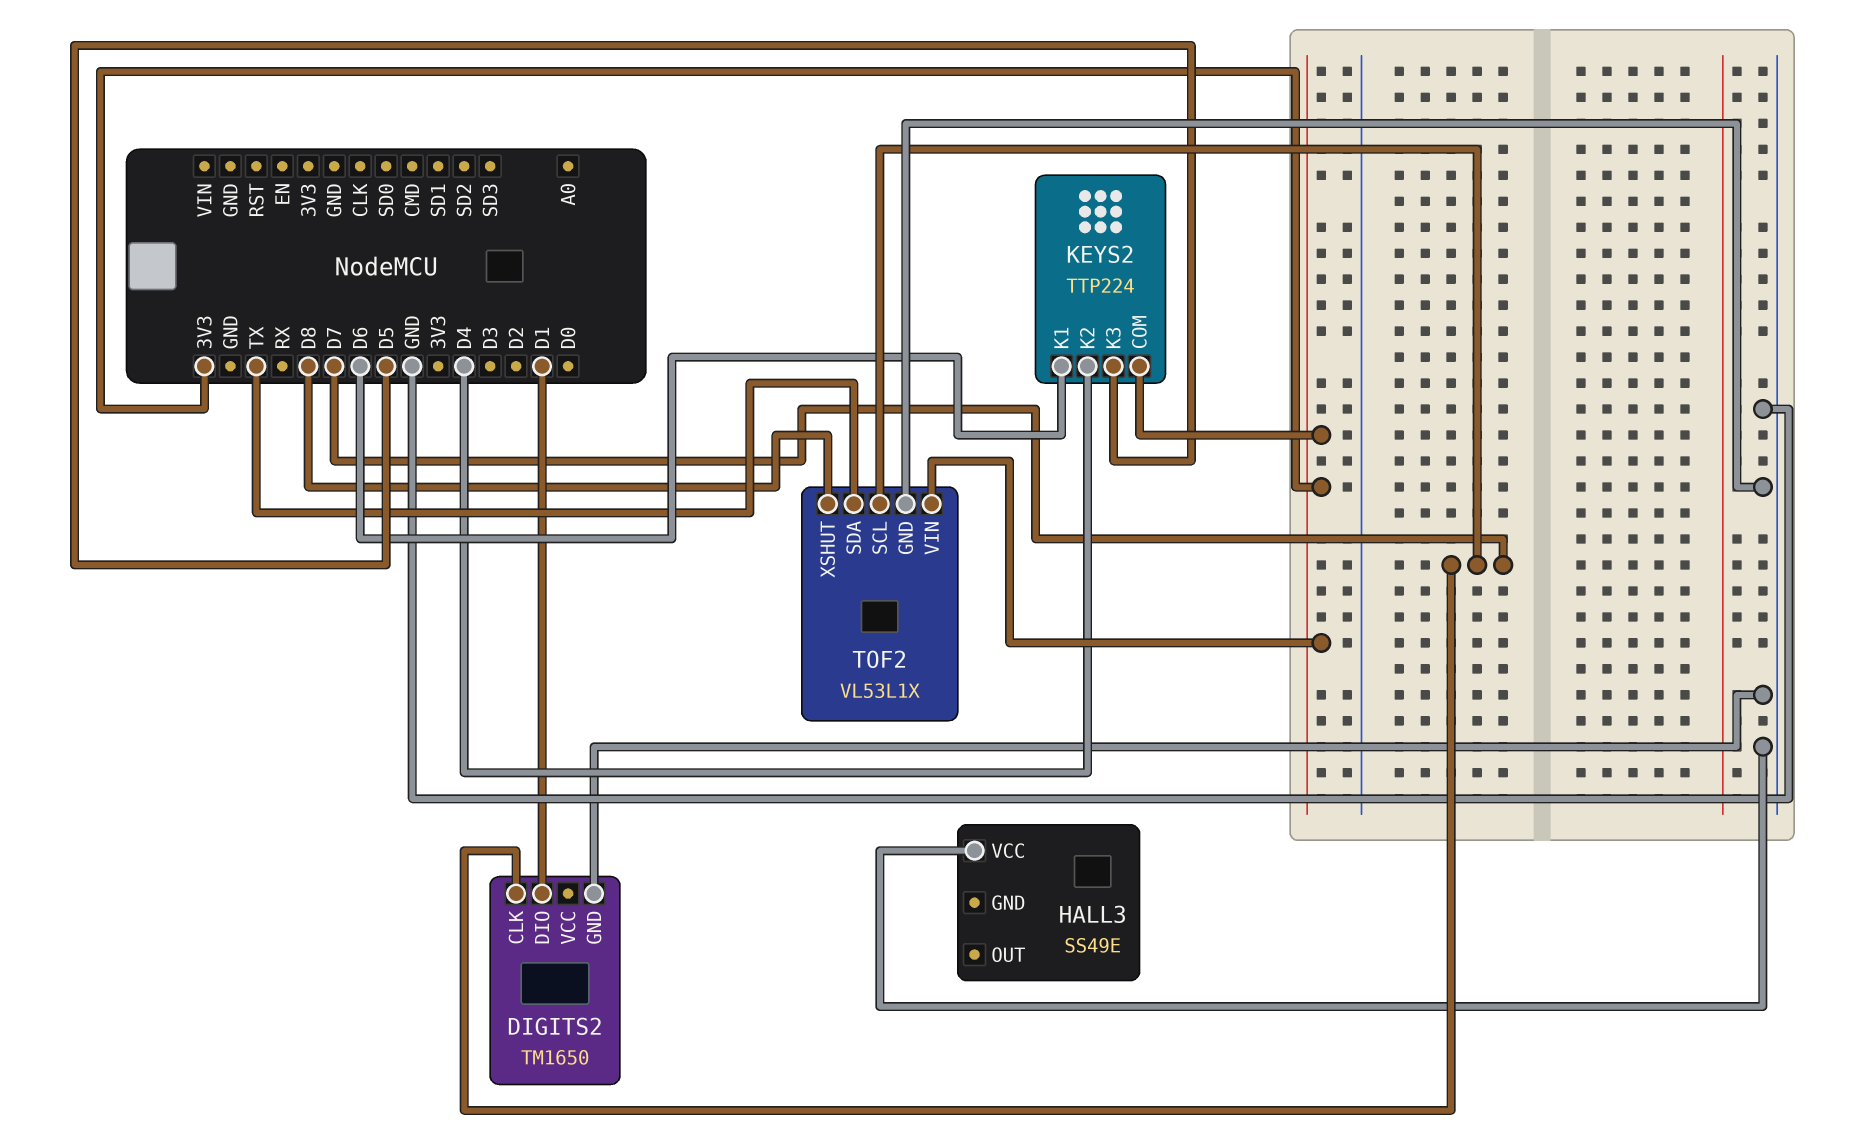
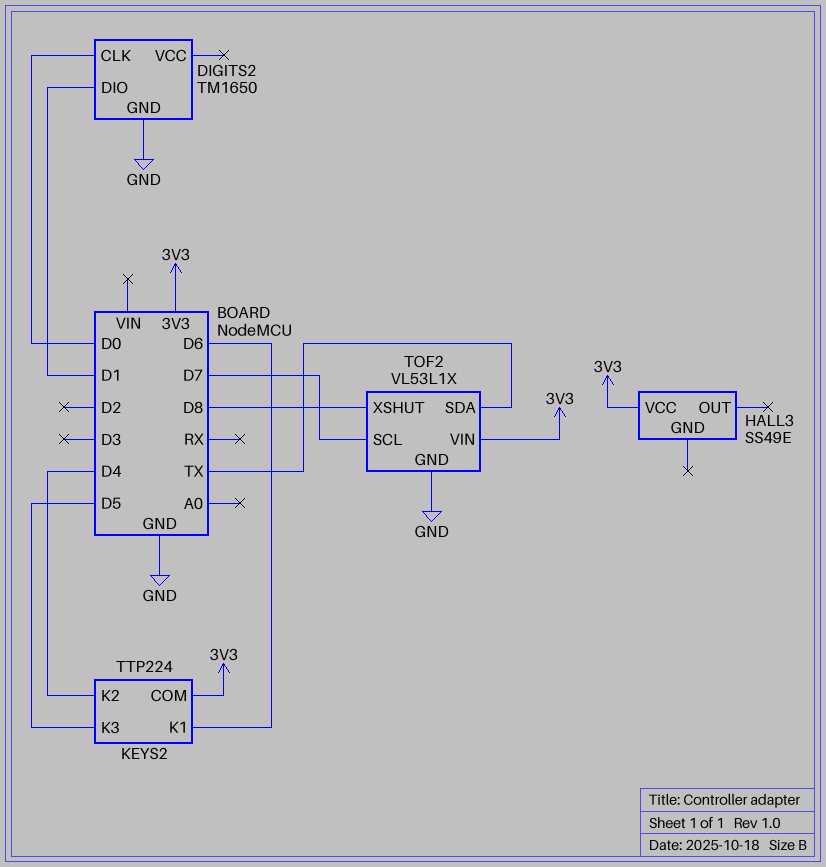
DIGITS2 pin CLK: D7 -> D0
HALL3 pin VCC: GND -> 3V3

